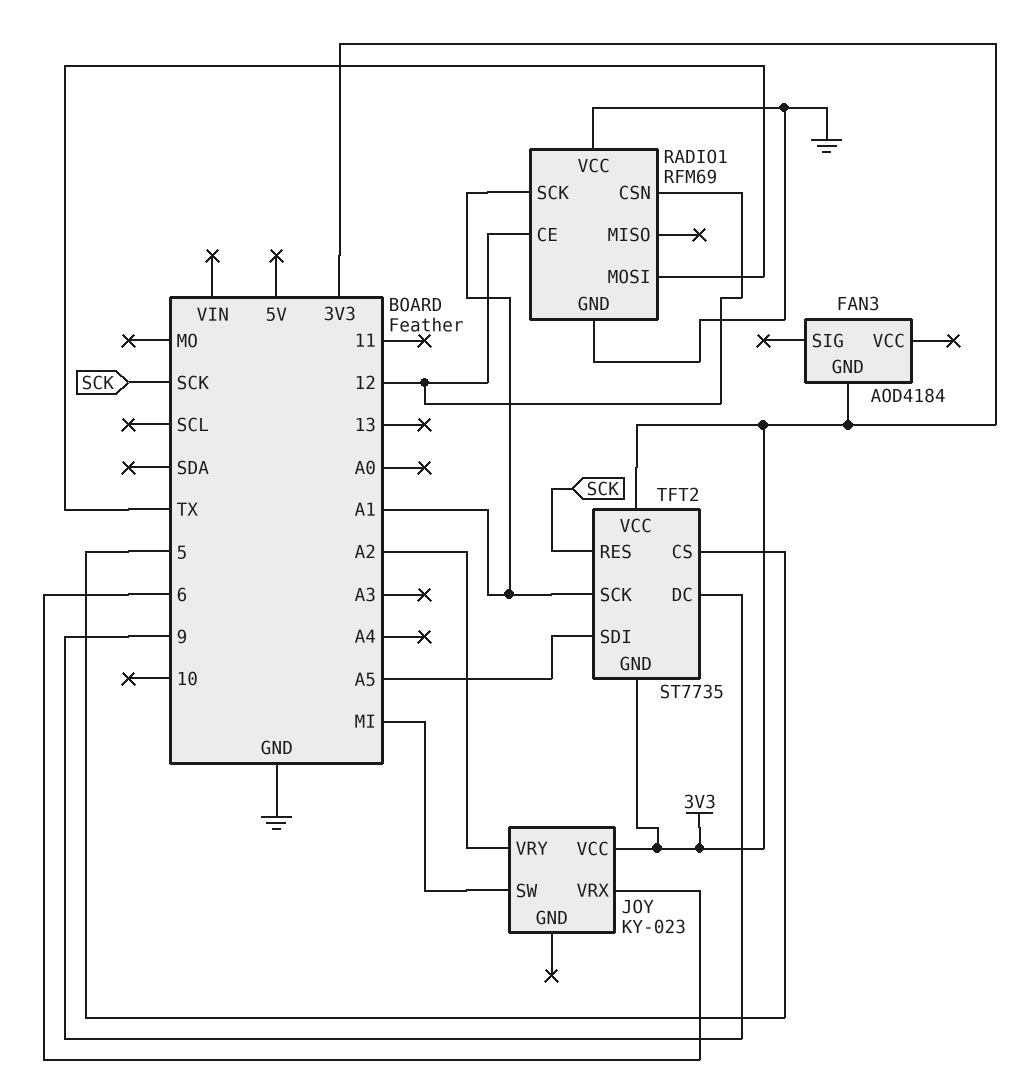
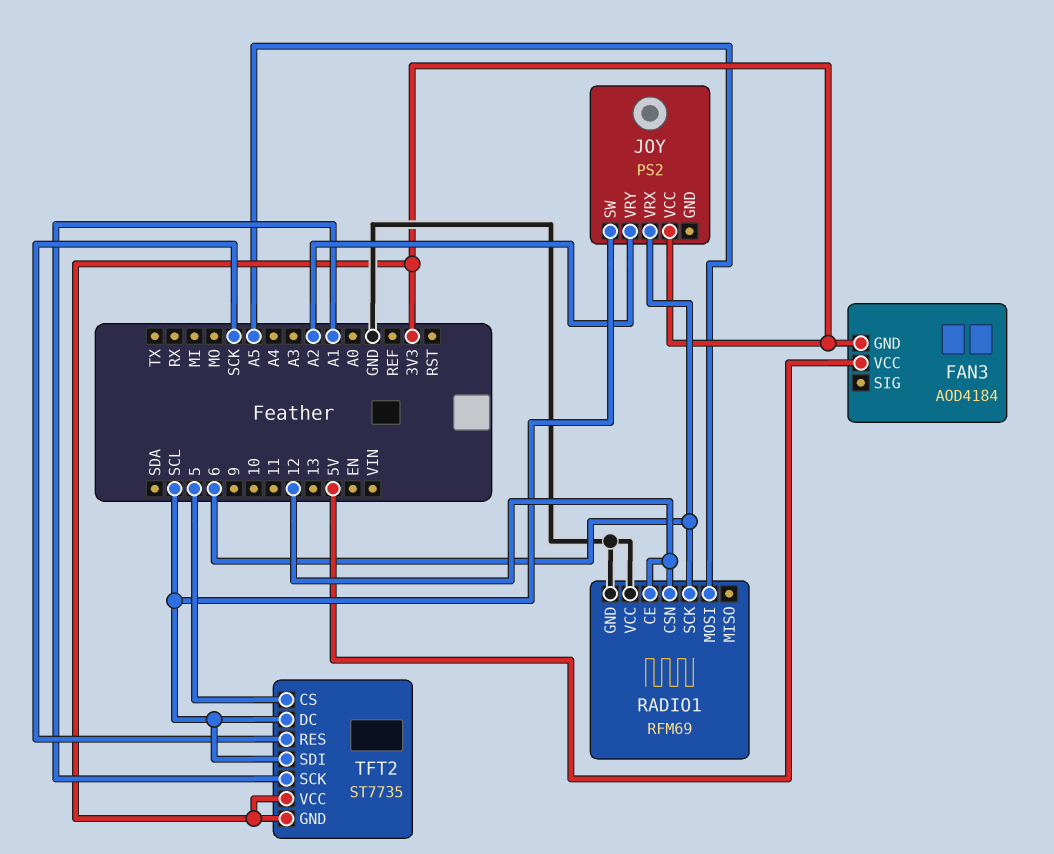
FAN3 pin VCC: none -> 5V
JOY: KY-023 -> PS2
JOY pin SW: MI -> SCL
RADIO1 pin MOSI: TX -> A5
RADIO1 pin SCK: A1 -> 6
TFT2 pin DC: 9 -> SCL
TFT2 pin SDI: A5 -> SCL

